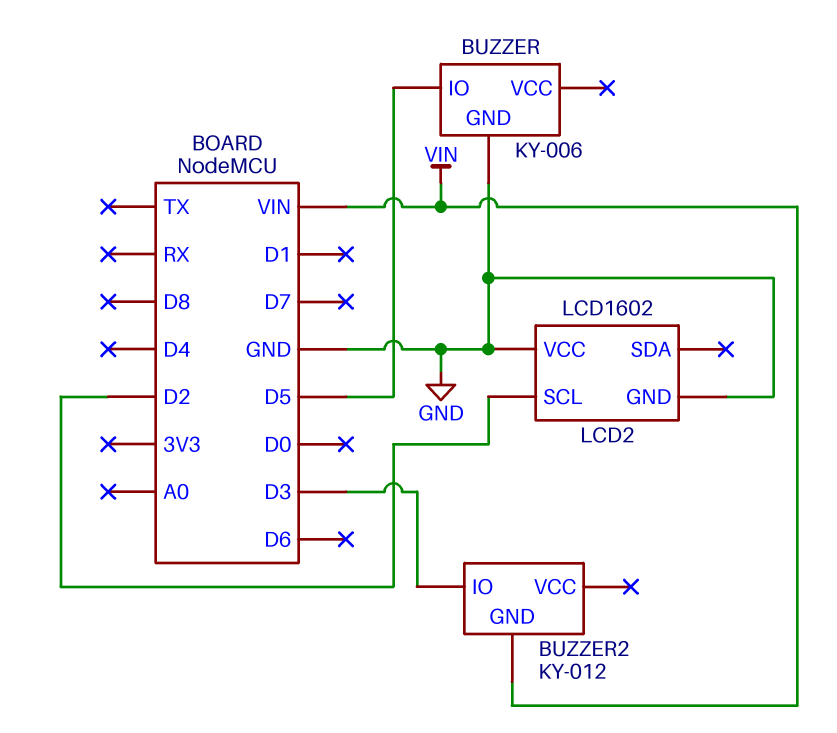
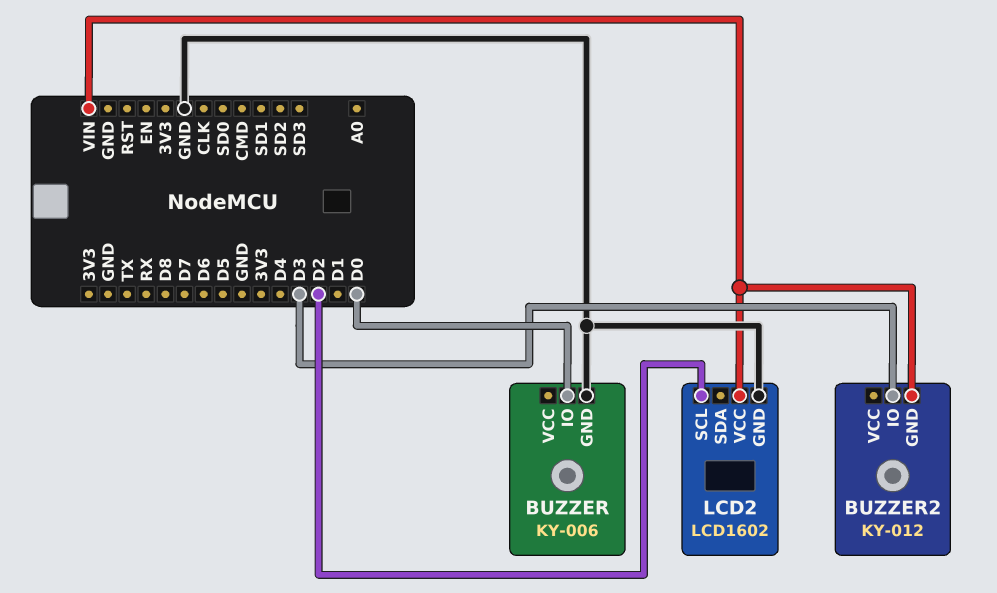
BUZZER pin IO: D5 -> D0
LCD2 pin VCC: GND -> VIN

